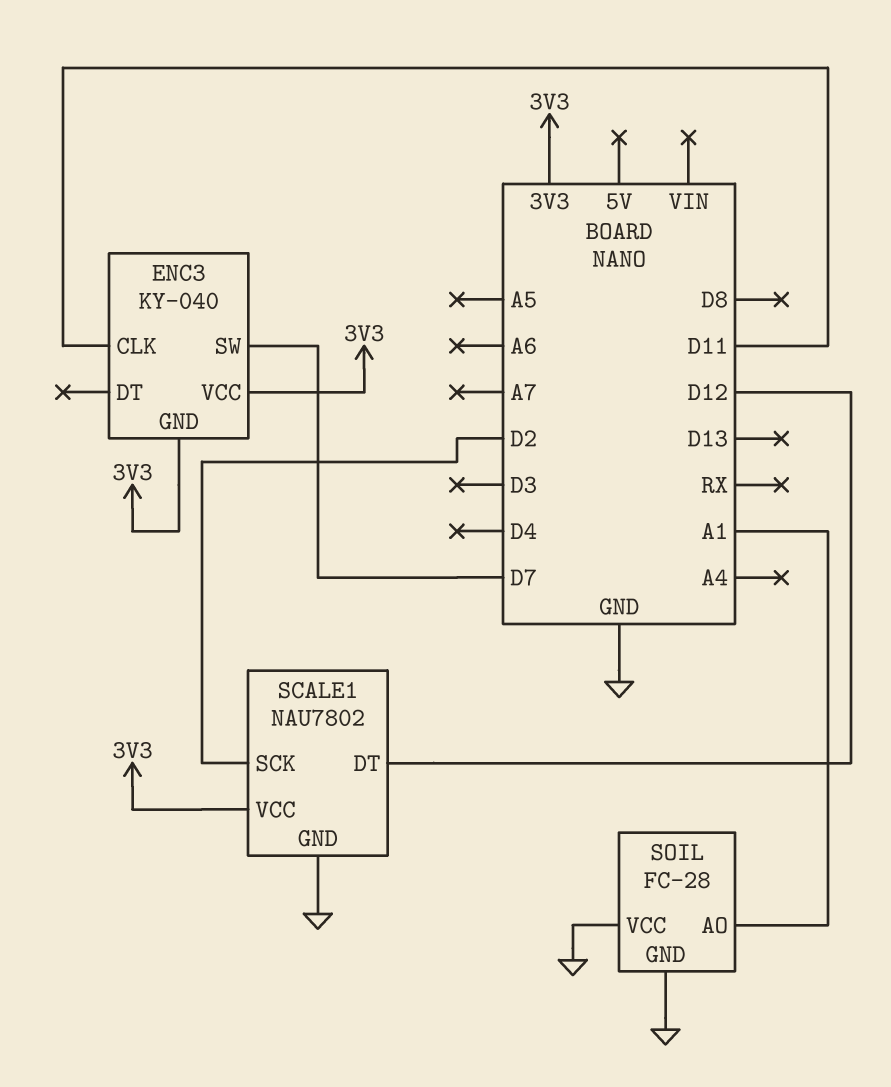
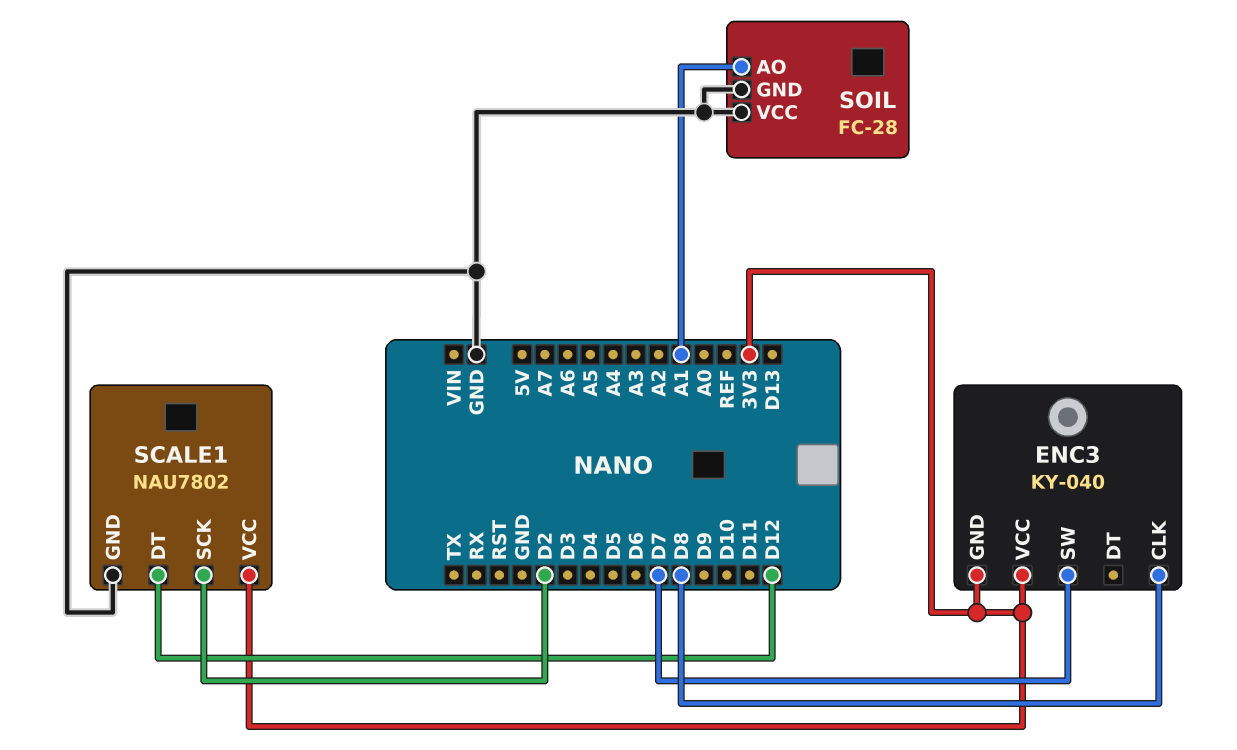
ENC3 pin CLK: D11 -> D8

